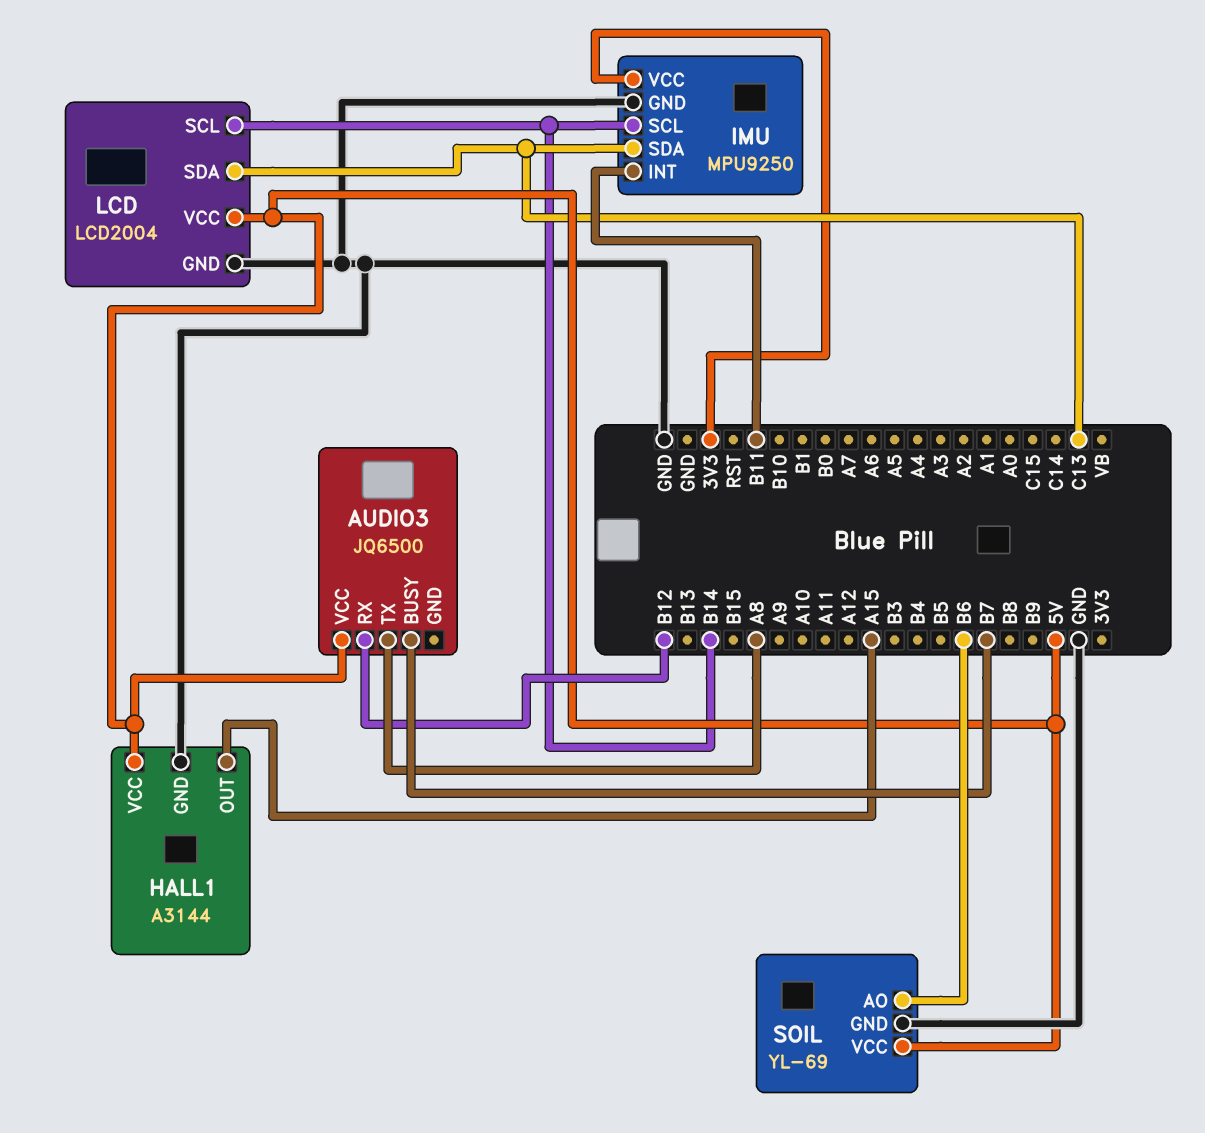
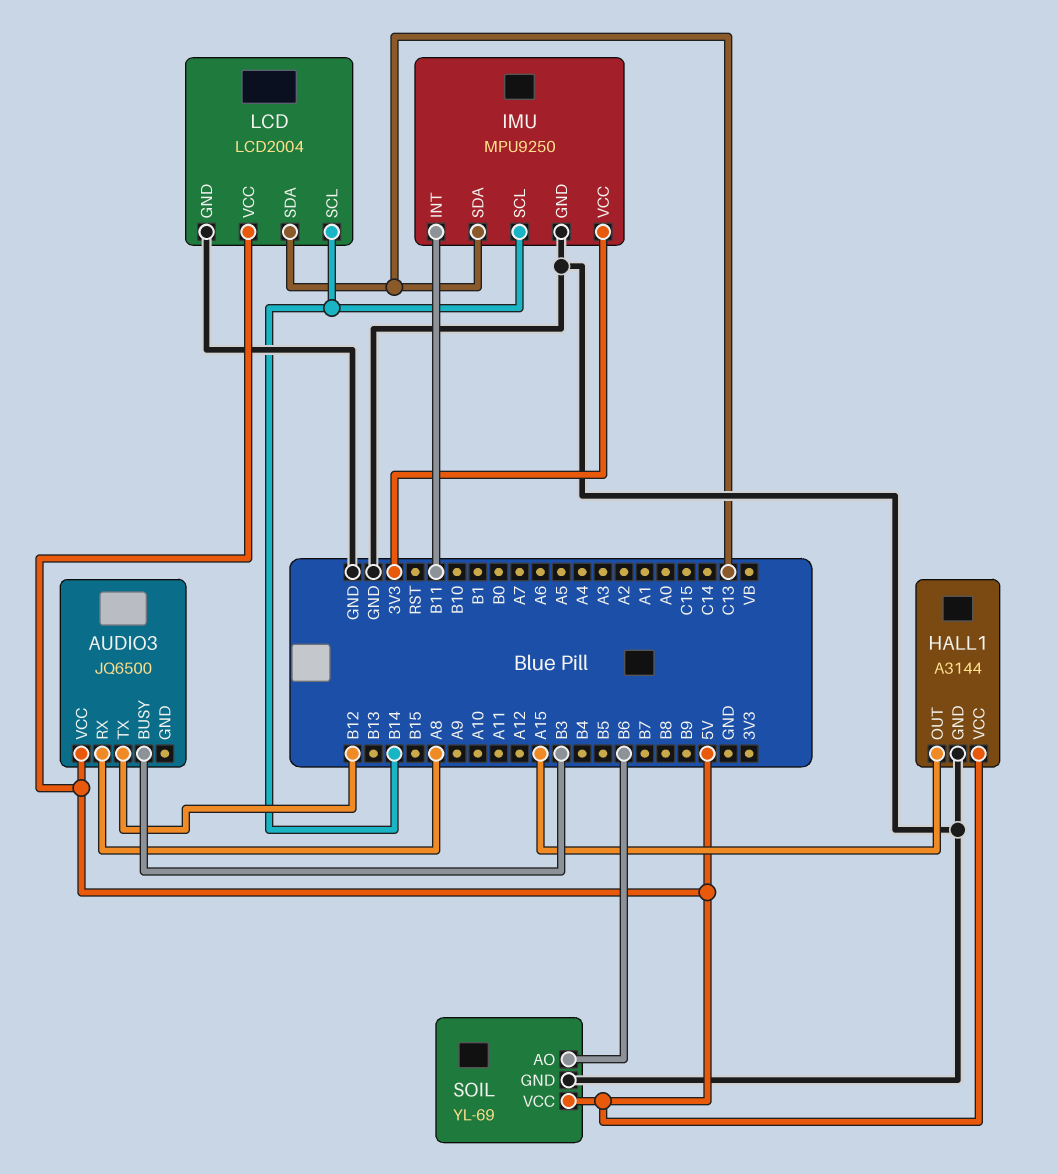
AUDIO3 pin BUSY: B7 -> B3
AUDIO3 pin RX: B12 -> A8
AUDIO3 pin TX: A8 -> B12

